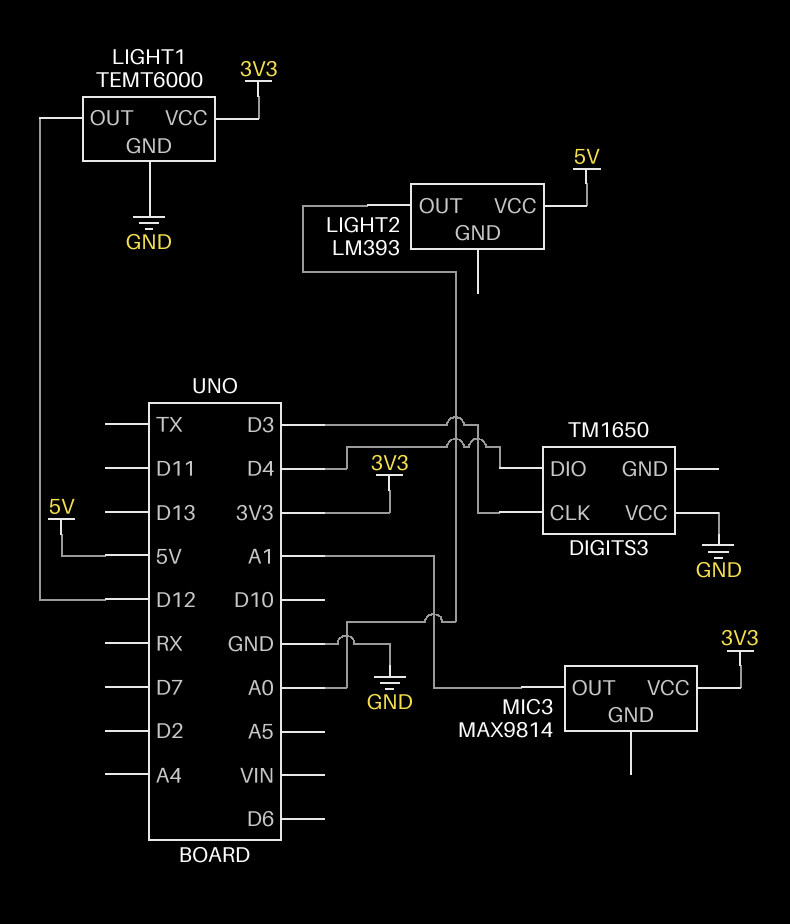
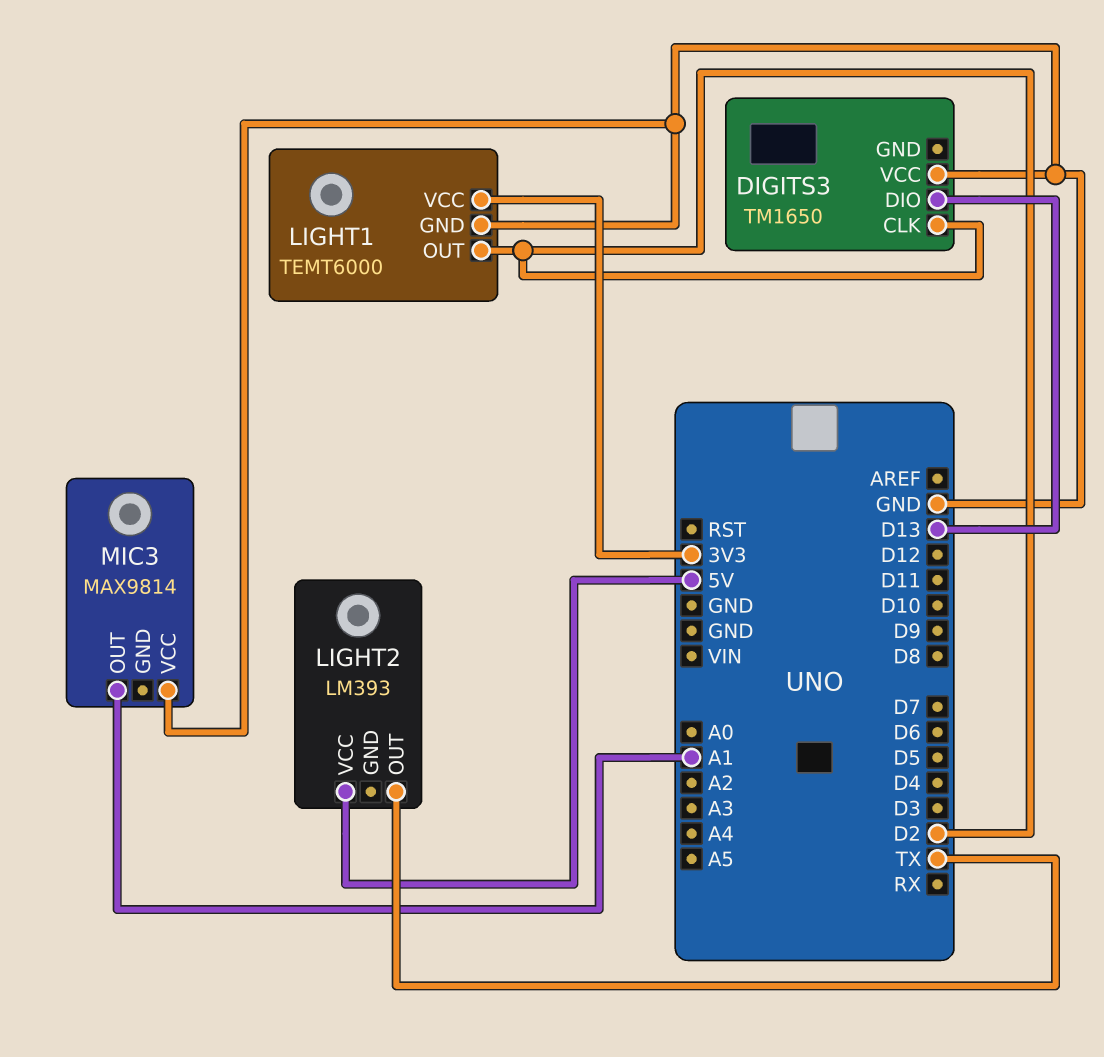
DIGITS3 pin CLK: D3 -> D2
DIGITS3 pin DIO: D4 -> D13
LIGHT1 pin OUT: D12 -> D2
LIGHT2 pin OUT: A0 -> TX
MIC3 pin VCC: 3V3 -> GND

